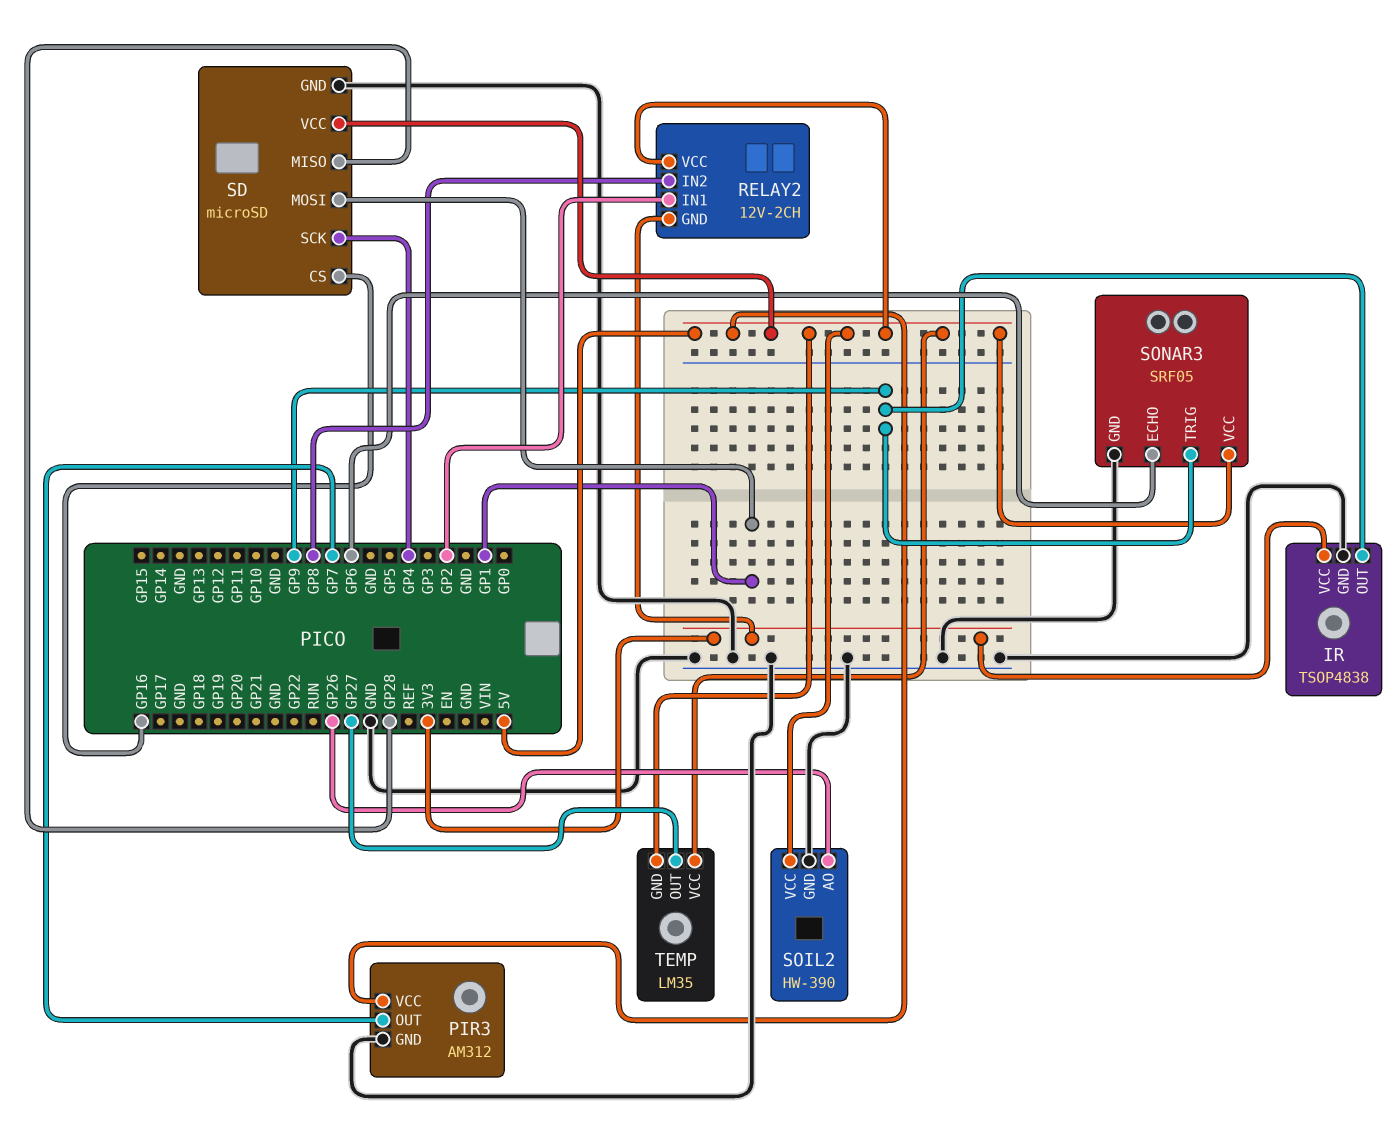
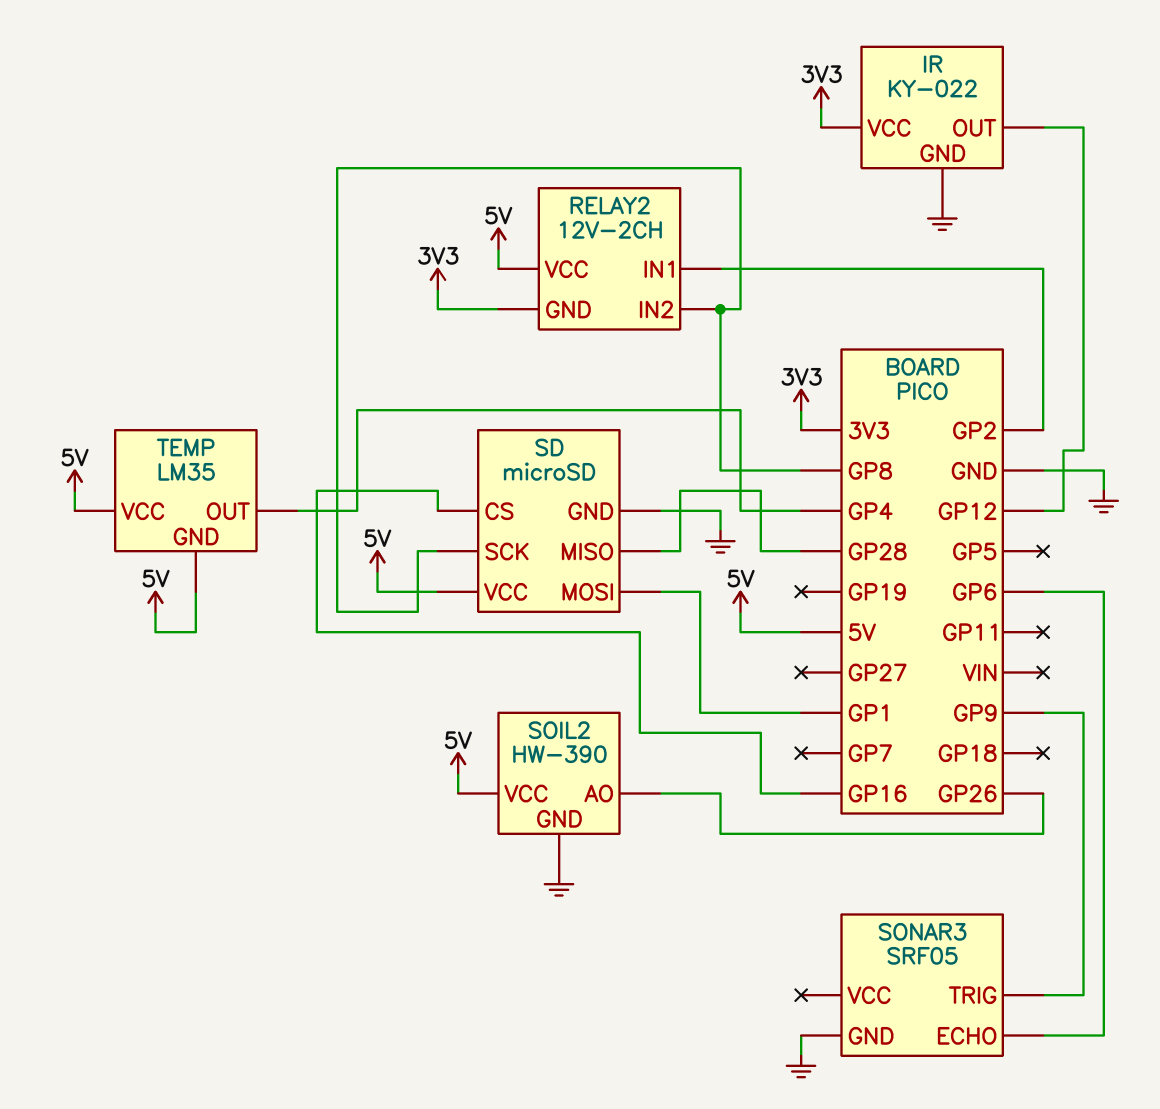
IR: TSOP4838 -> KY-022
IR pin OUT: GP9 -> GP12
PIR3: AM312 -> none
PIR3 pin GND: GND -> none
PIR3 pin OUT: GP7 -> none
PIR3 pin VCC: 5V -> none
SD pin SCK: GP4 -> GP8
SONAR3 pin VCC: 5V -> none
TEMP pin OUT: GP27 -> GP4

